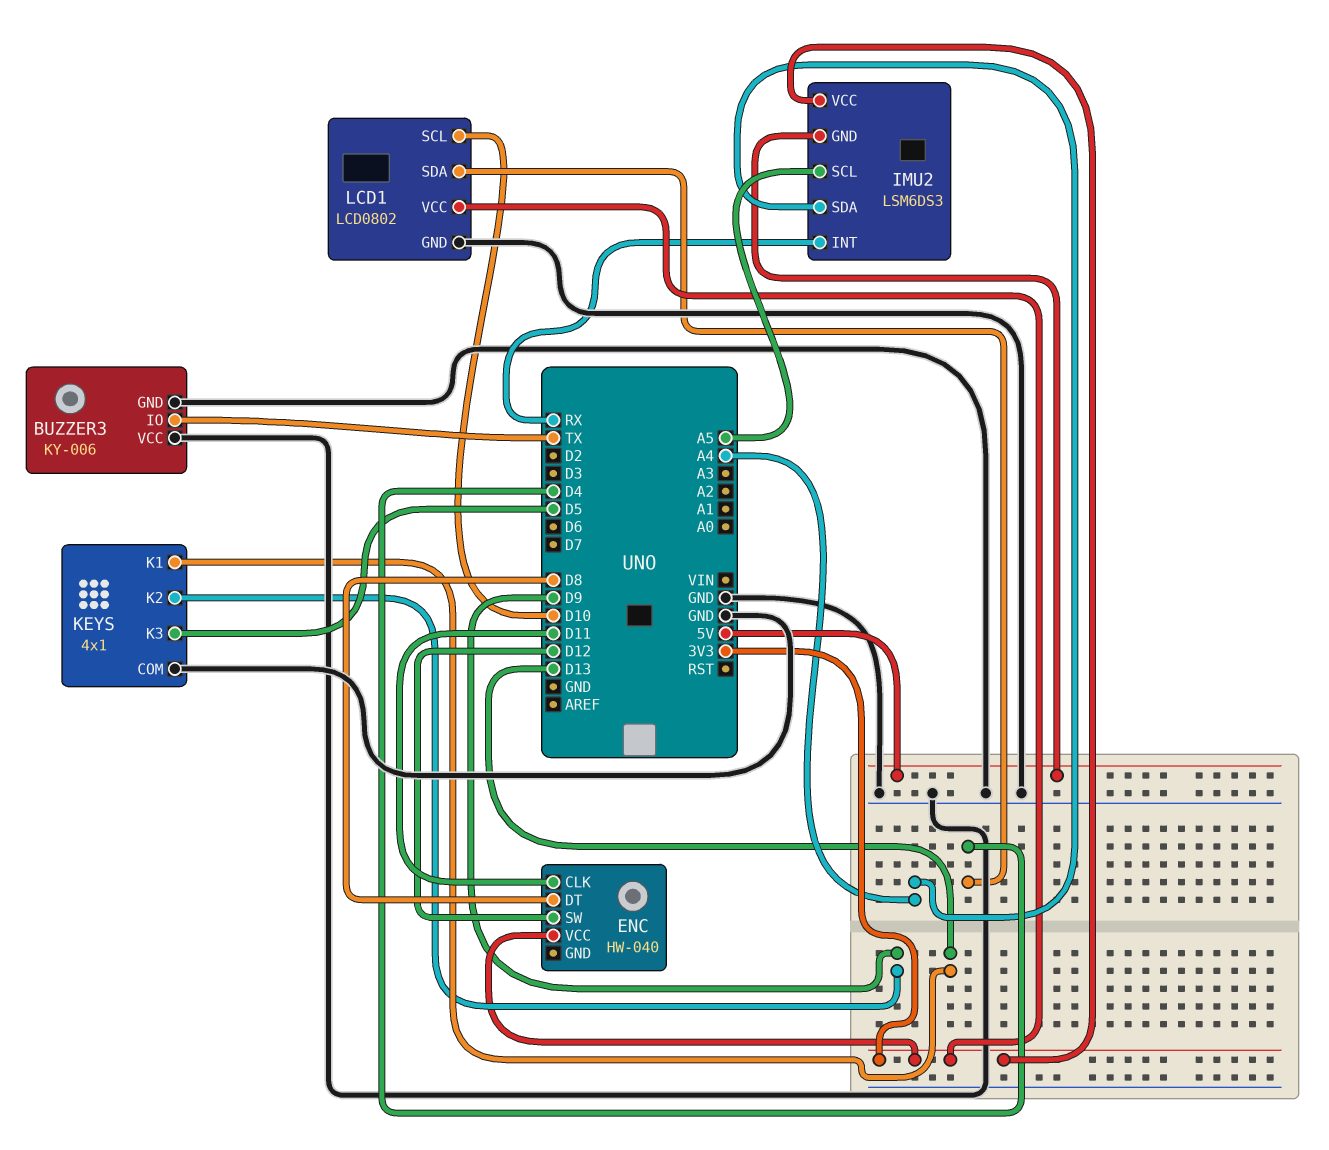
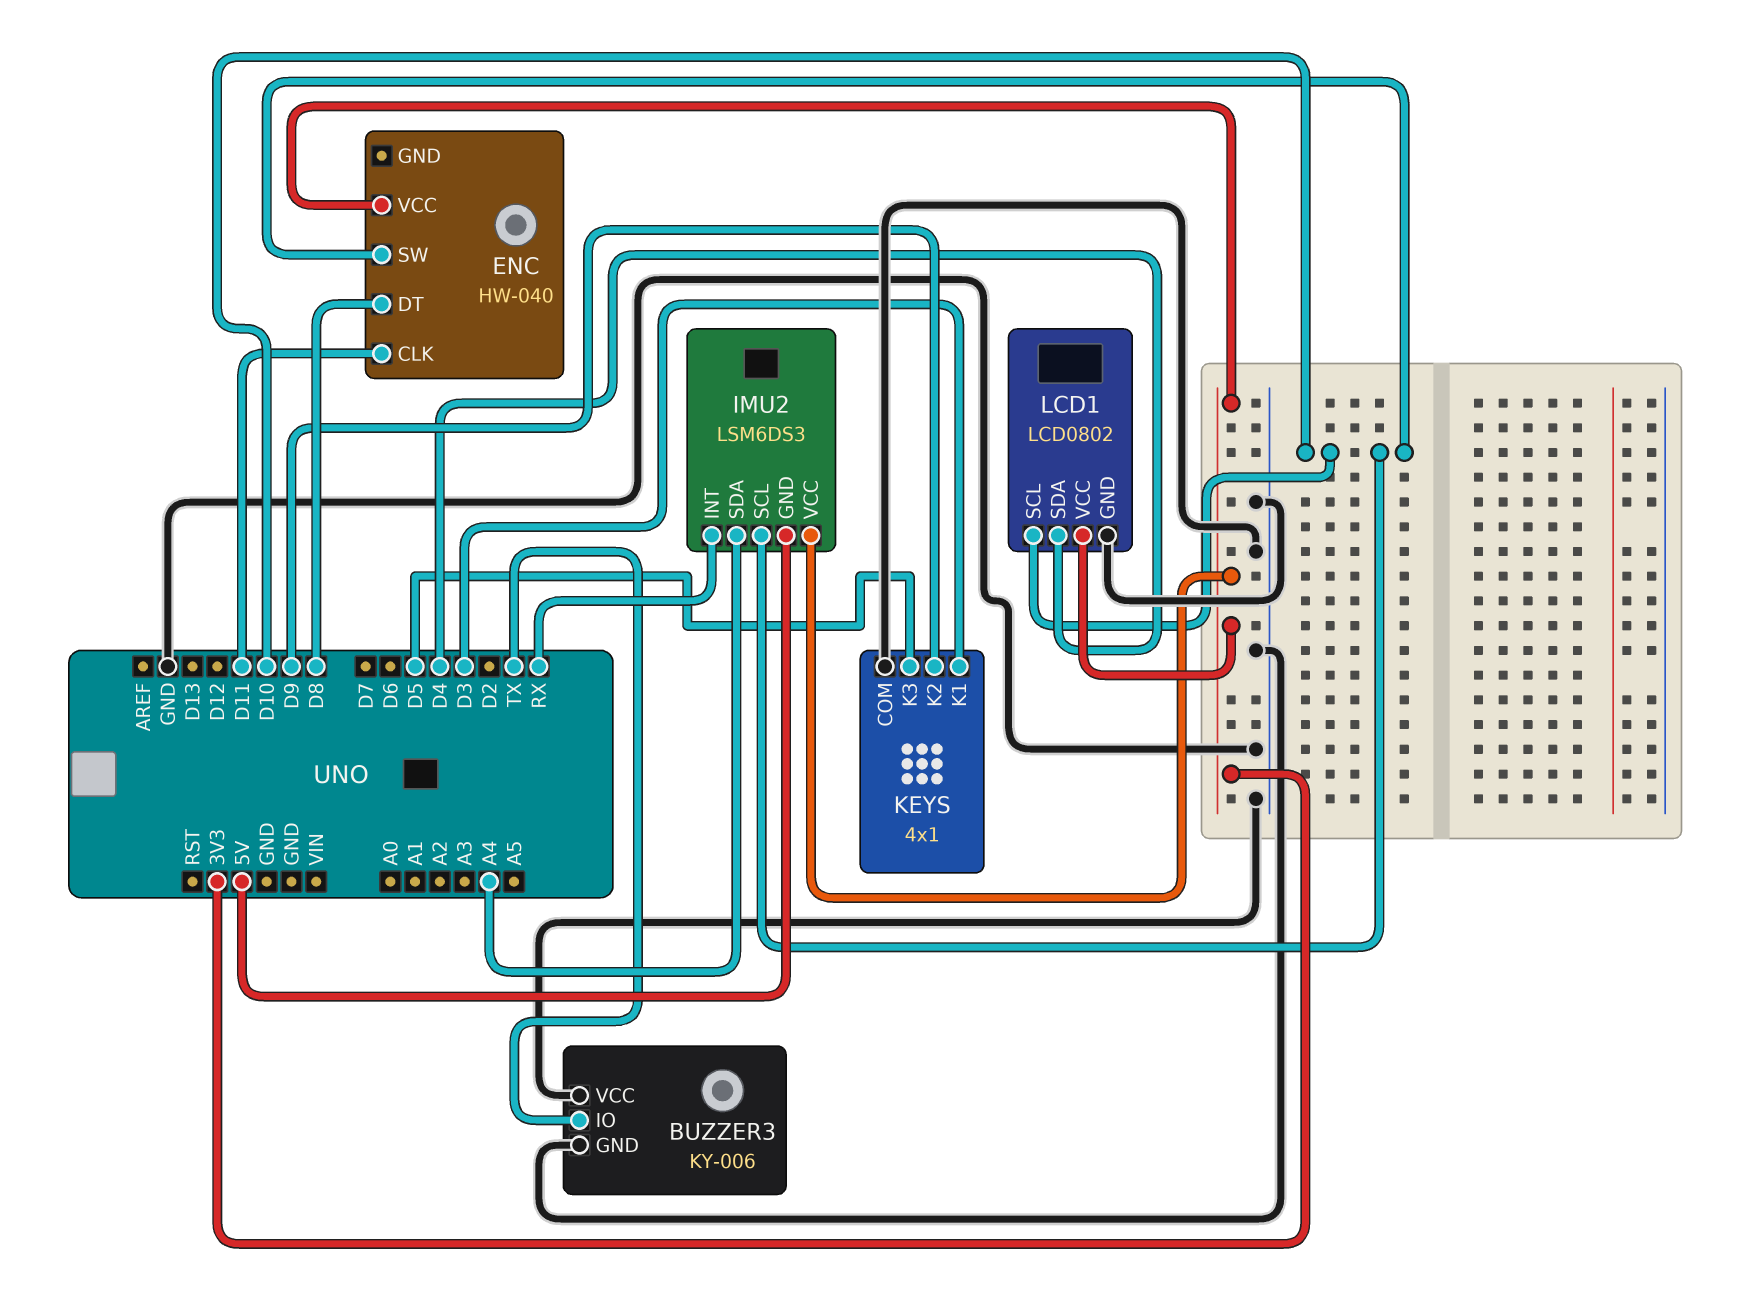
ENC pin SW: D12 -> D10
IMU2 pin SCL: A5 -> D10
KEYS pin K1: D13 -> D3

